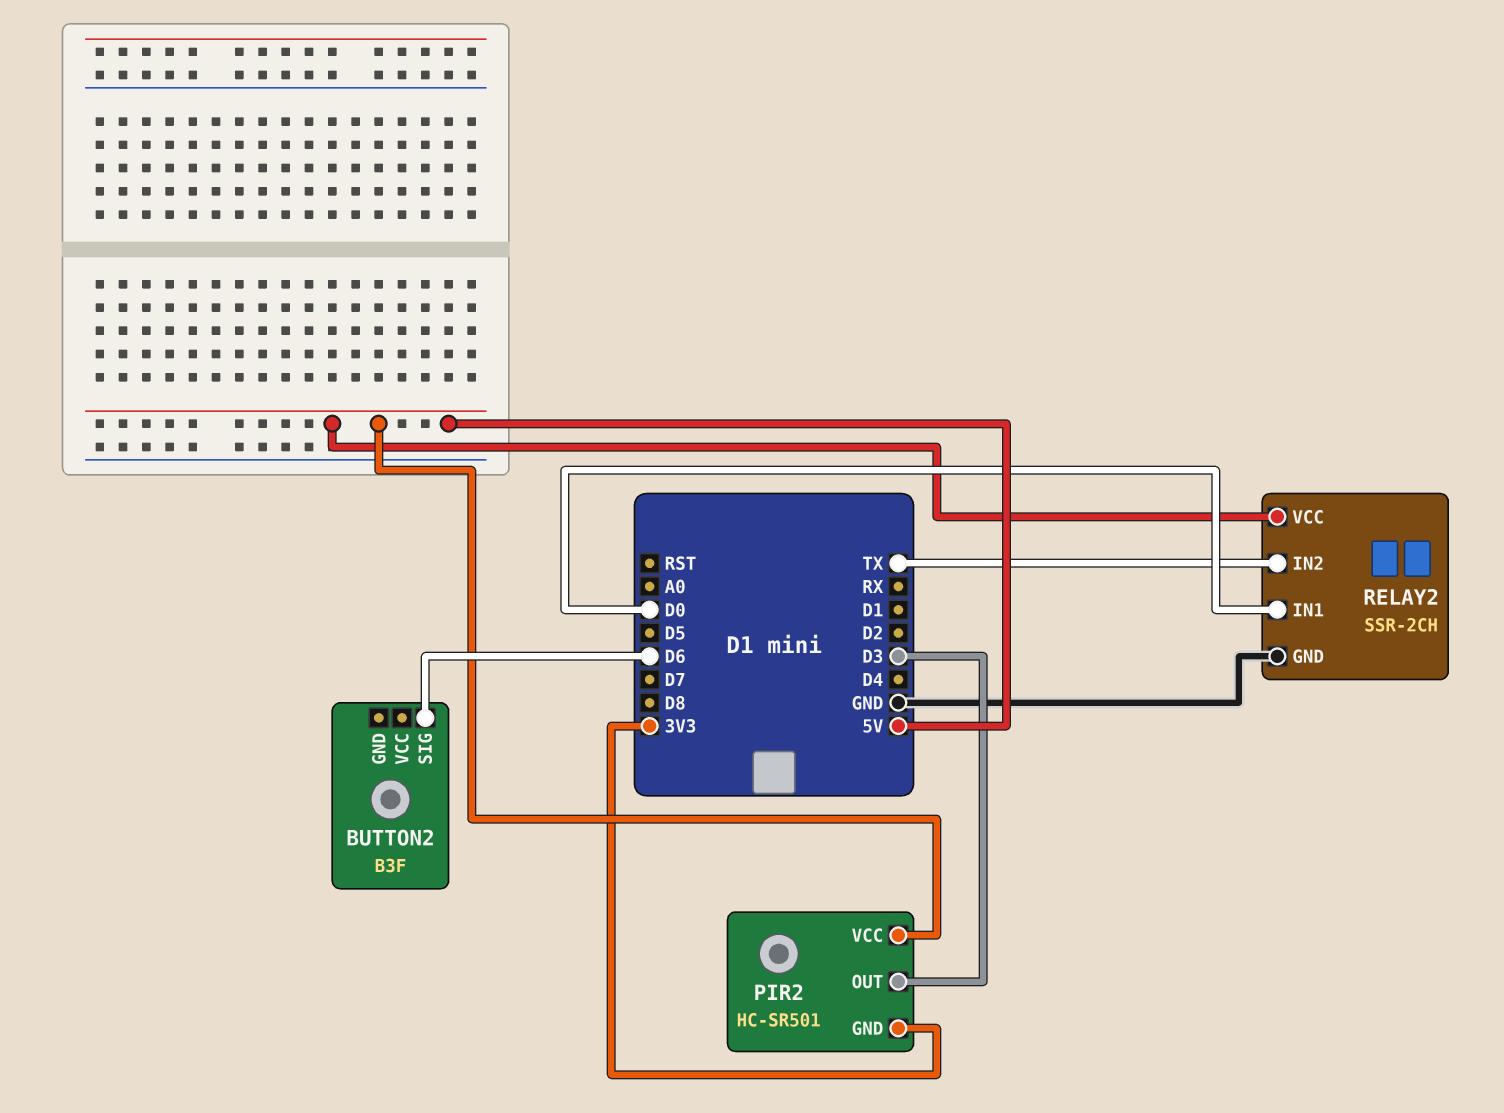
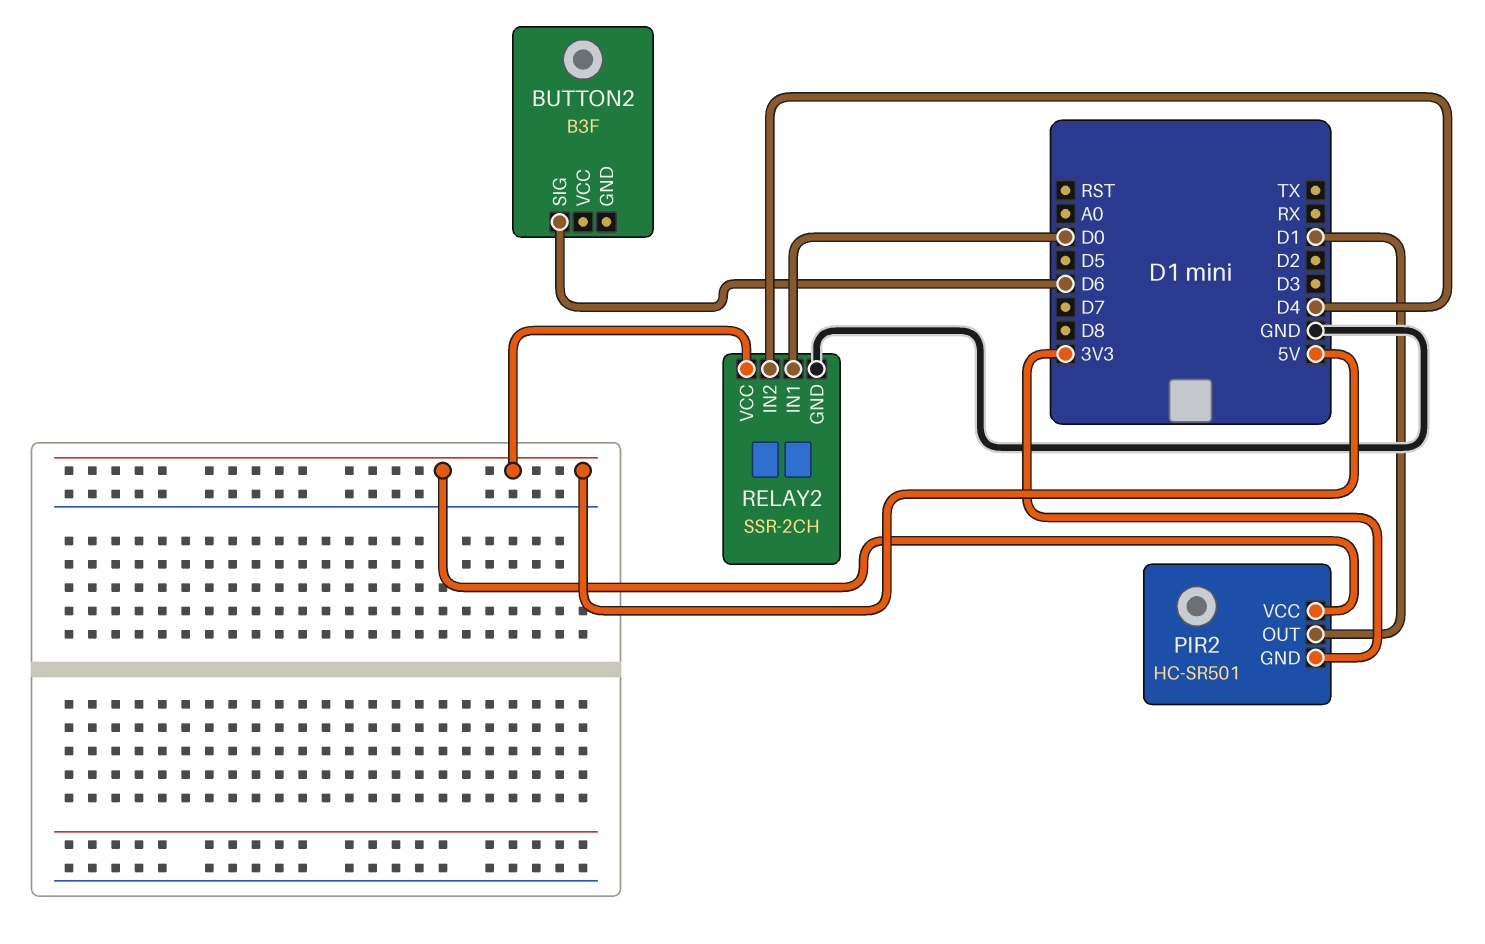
PIR2 pin OUT: D3 -> D1
RELAY2 pin IN2: TX -> D4

